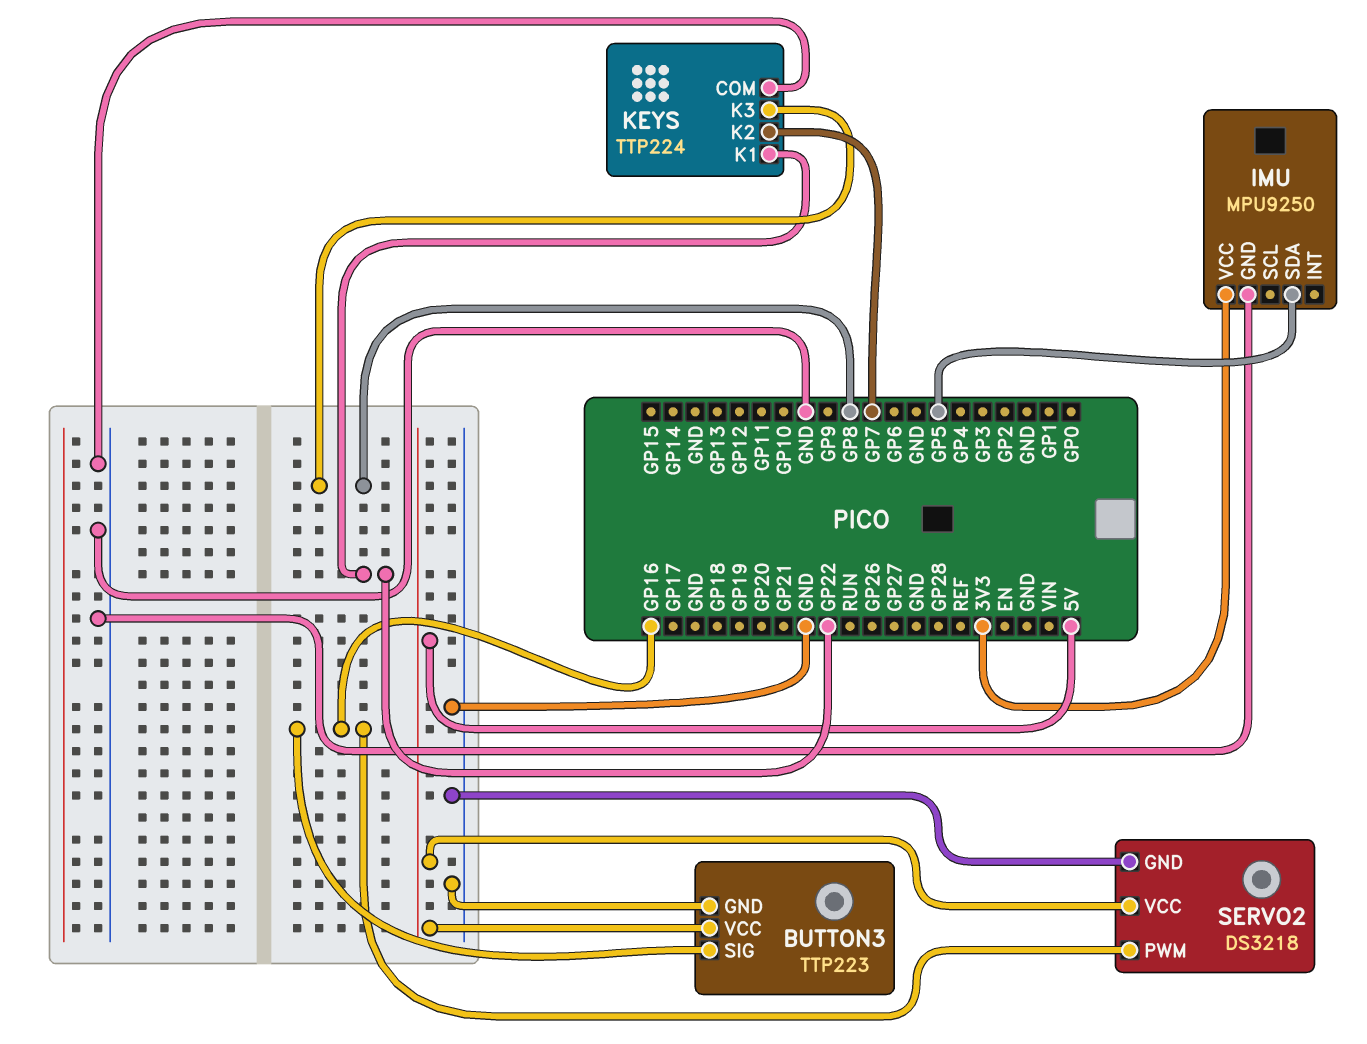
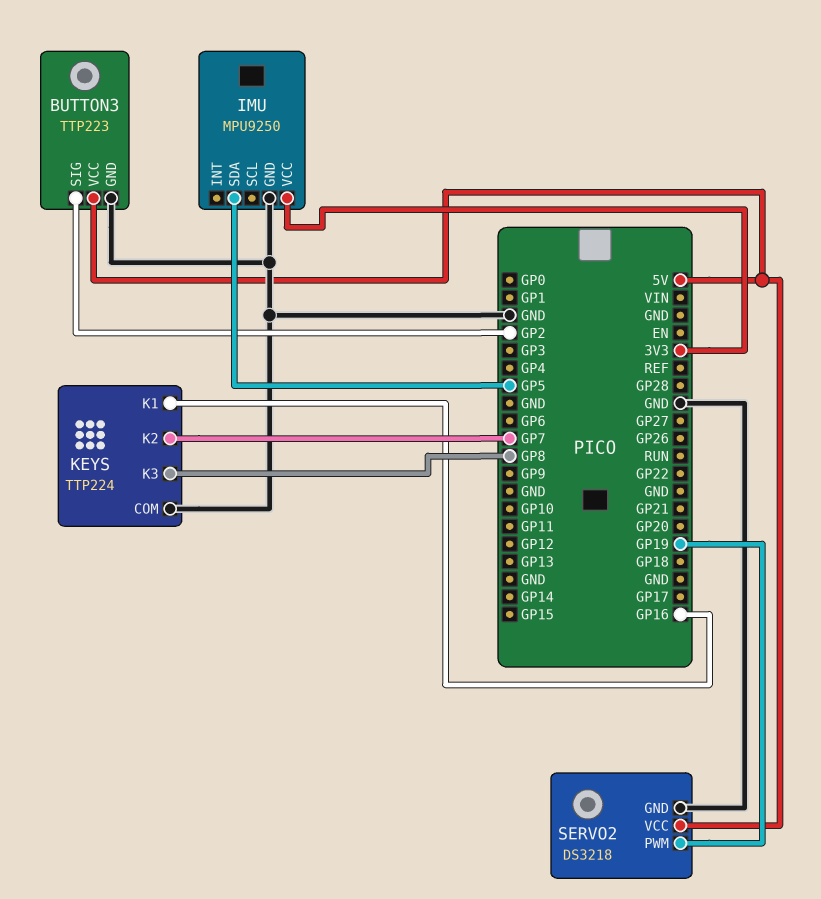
BUTTON3 pin SIG: GP16 -> GP2
KEYS pin K1: GP22 -> GP16
SERVO2 pin PWM: GP16 -> GP19

